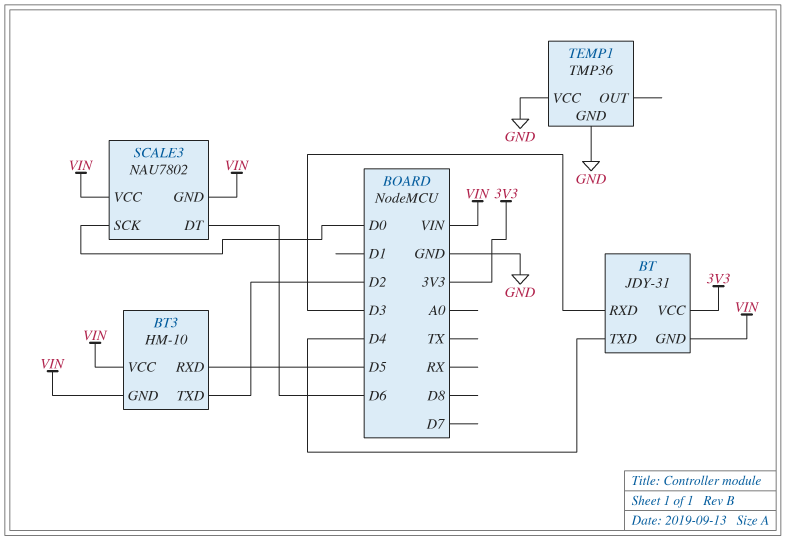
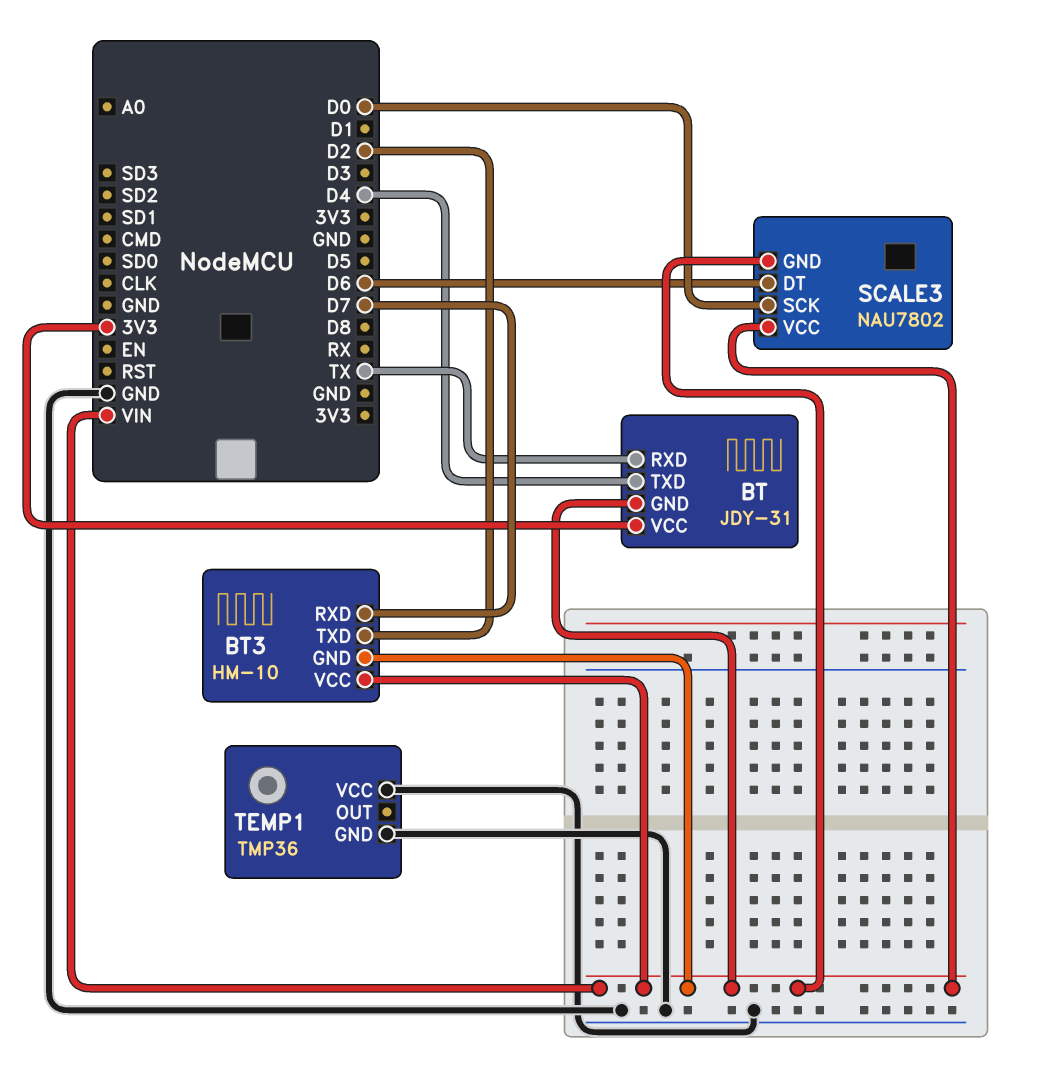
BT pin RXD: D3 -> TX
BT3 pin RXD: D5 -> D7

